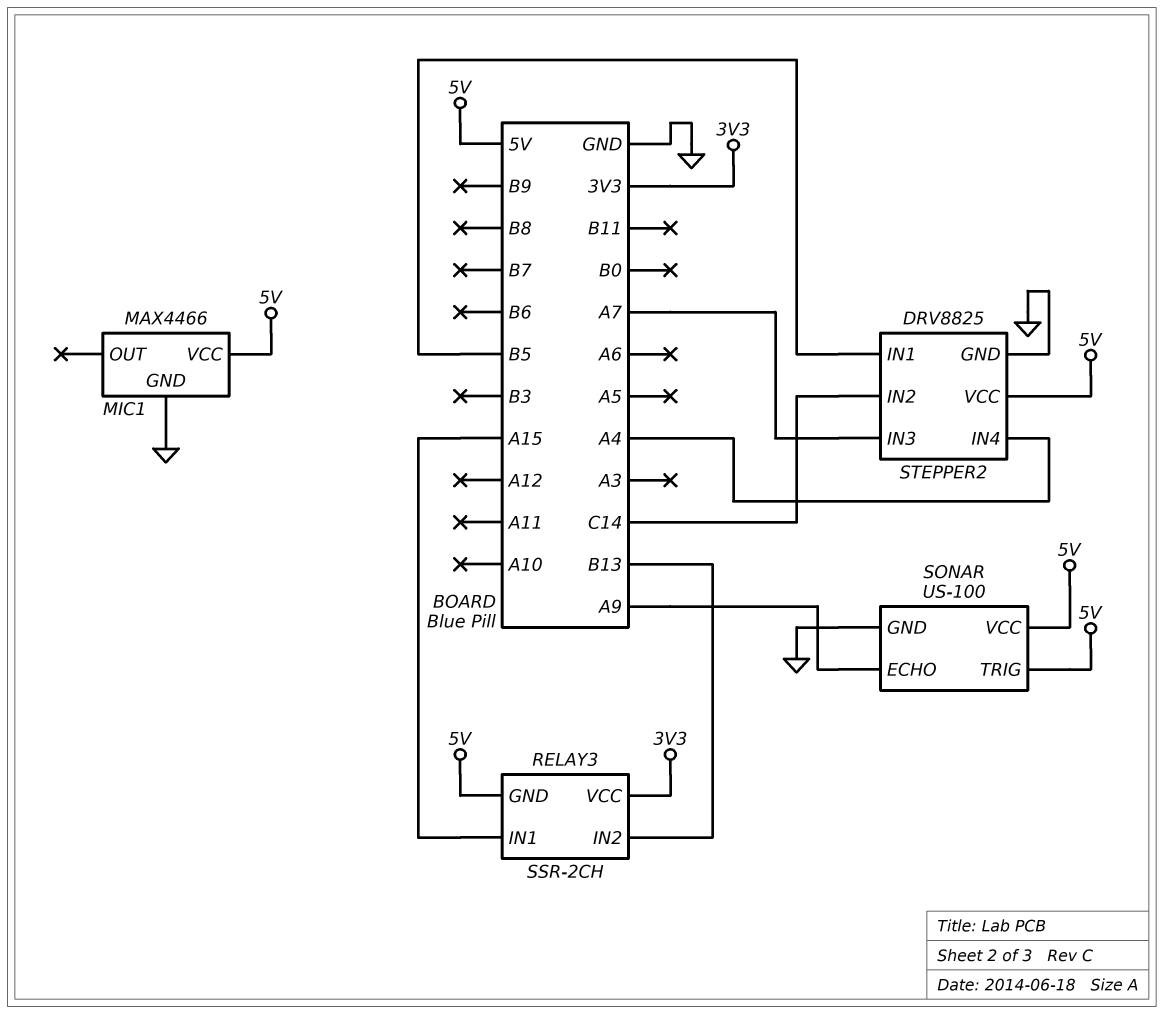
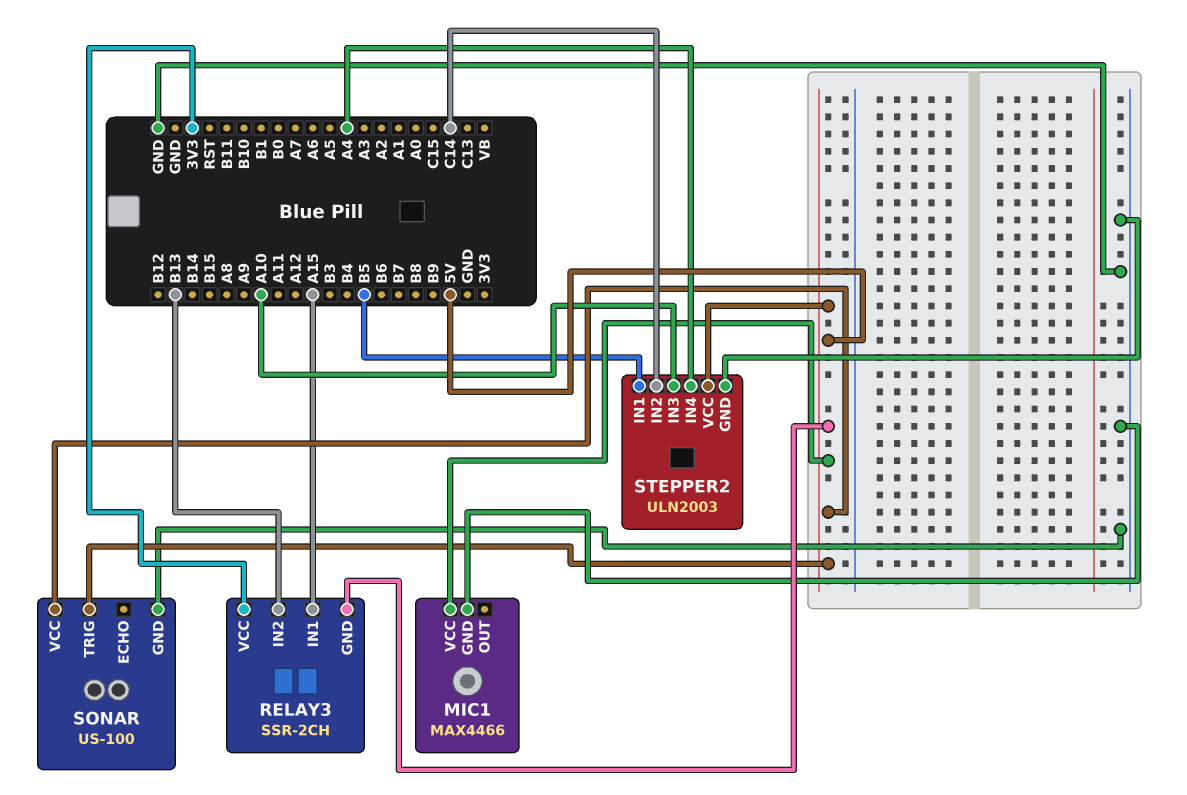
SONAR pin ECHO: A9 -> none
STEPPER2: DRV8825 -> ULN2003
STEPPER2 pin IN3: A7 -> A10

